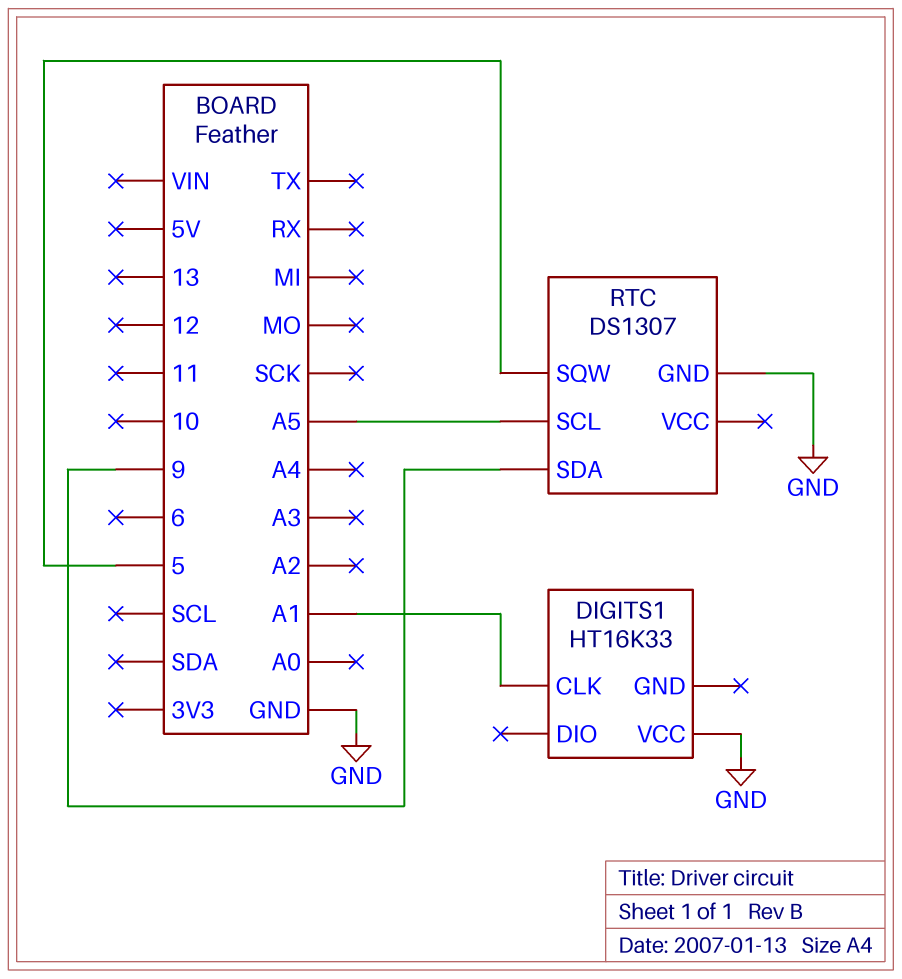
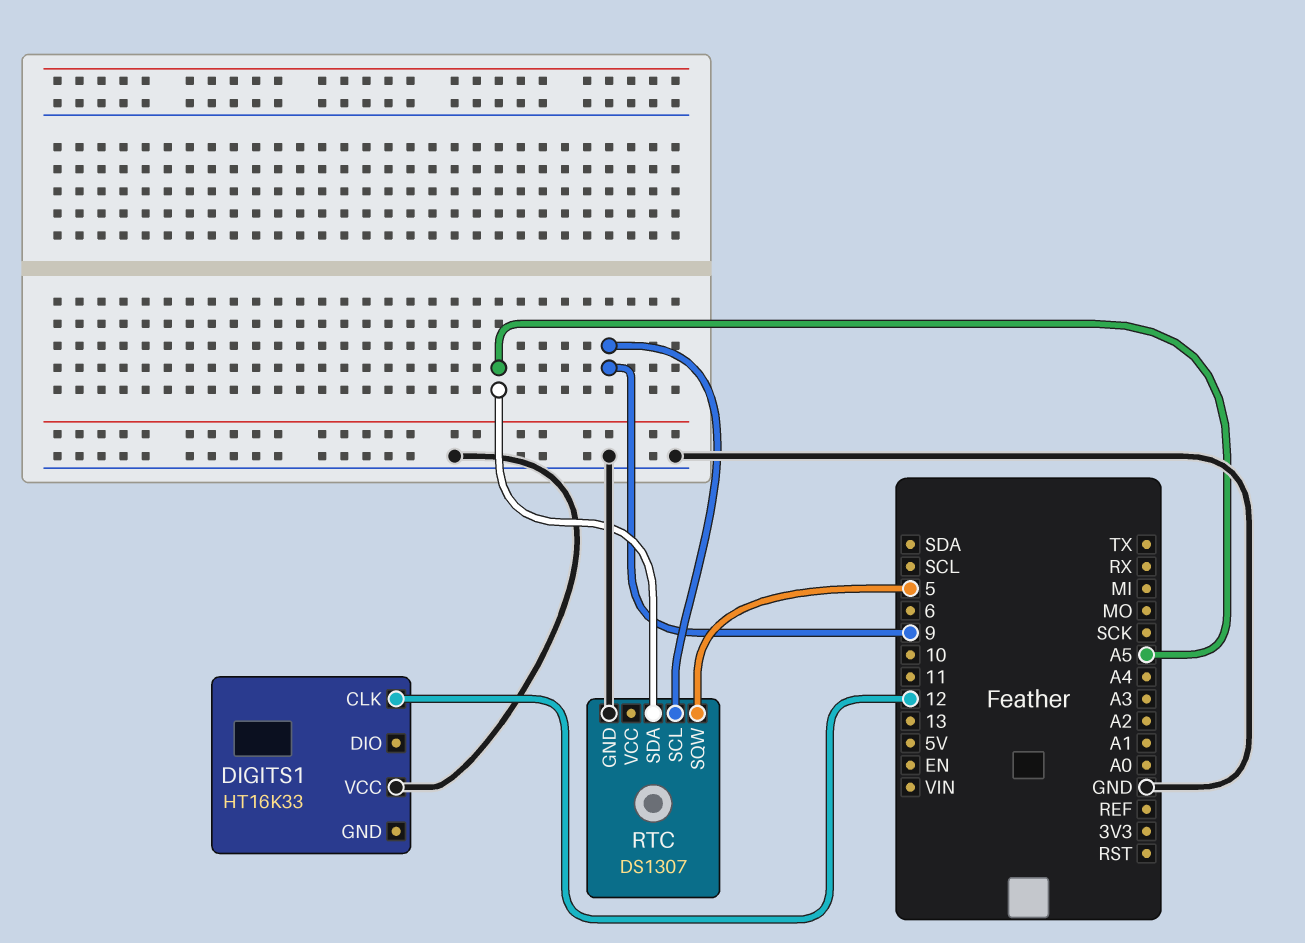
DIGITS1 pin CLK: A1 -> 12
RTC pin SCL: A5 -> 9
RTC pin SDA: 9 -> A5

